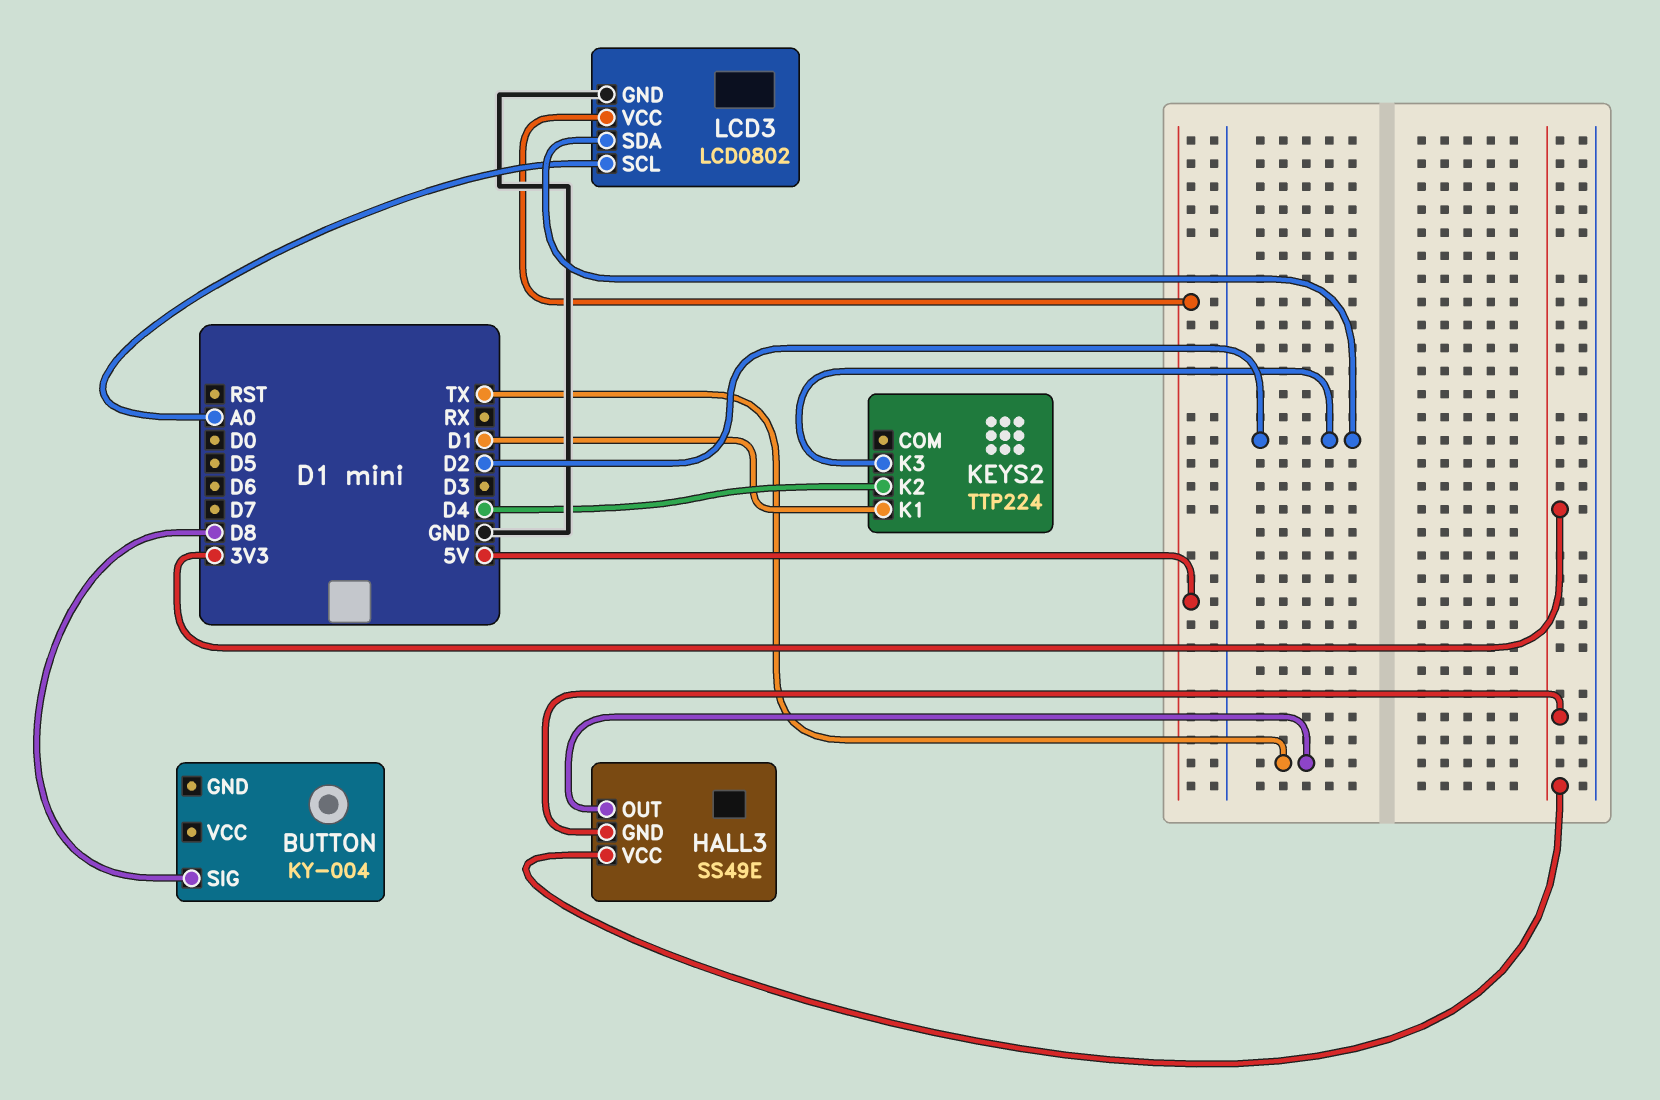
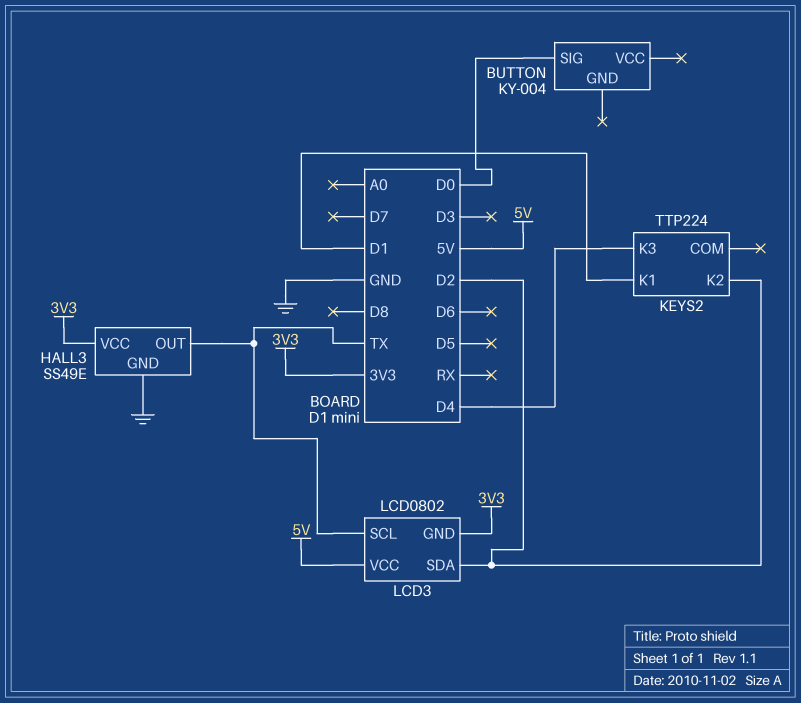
BUTTON pin SIG: D8 -> D0
HALL3 pin GND: 3V3 -> GND
KEYS2 pin K2: D4 -> D2
KEYS2 pin K3: D2 -> D4
LCD3 pin GND: GND -> 3V3
LCD3 pin SCL: A0 -> TX

